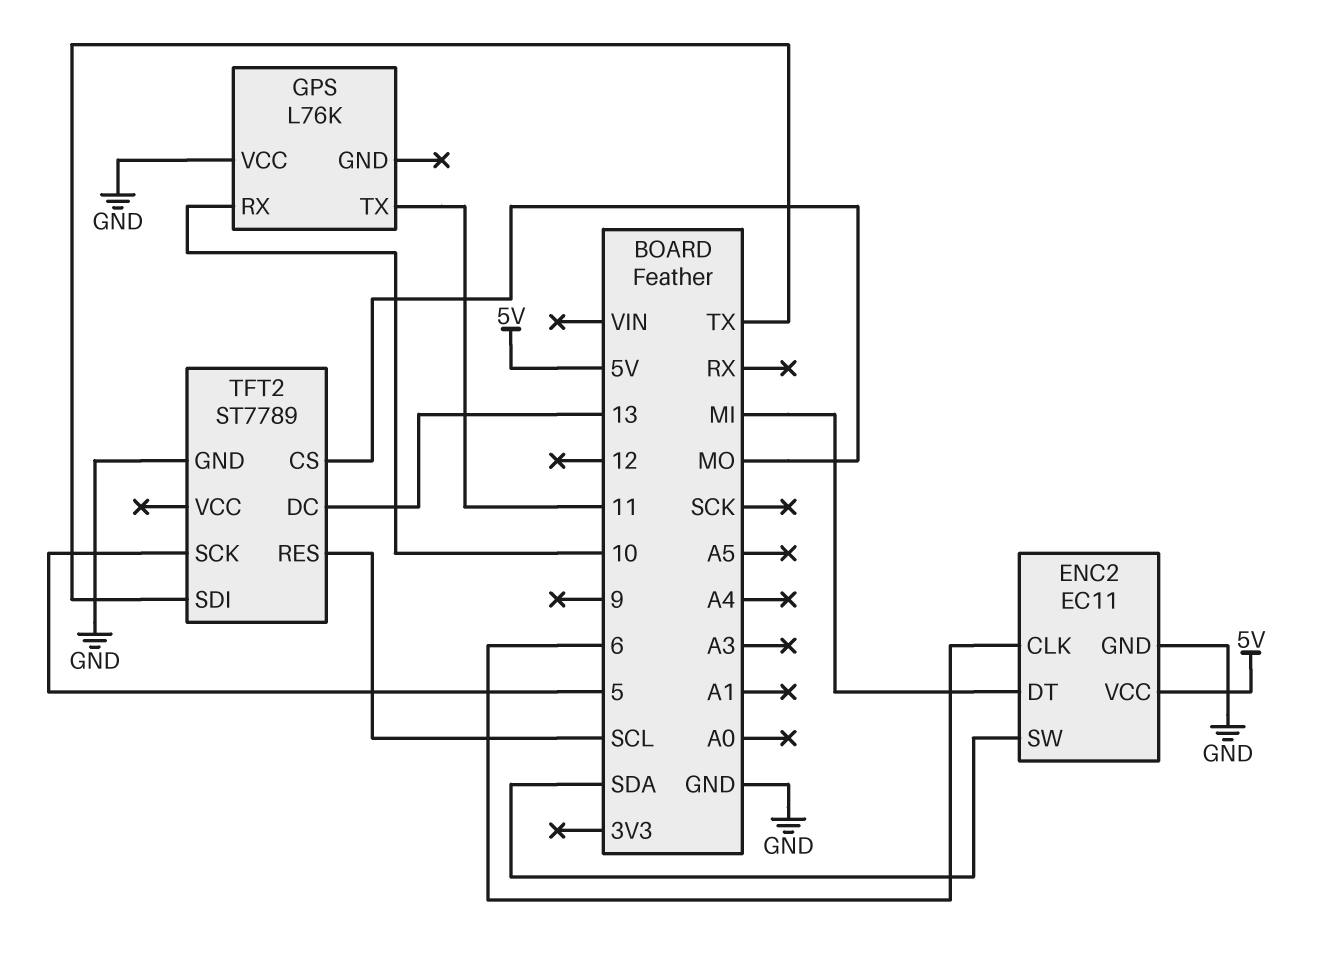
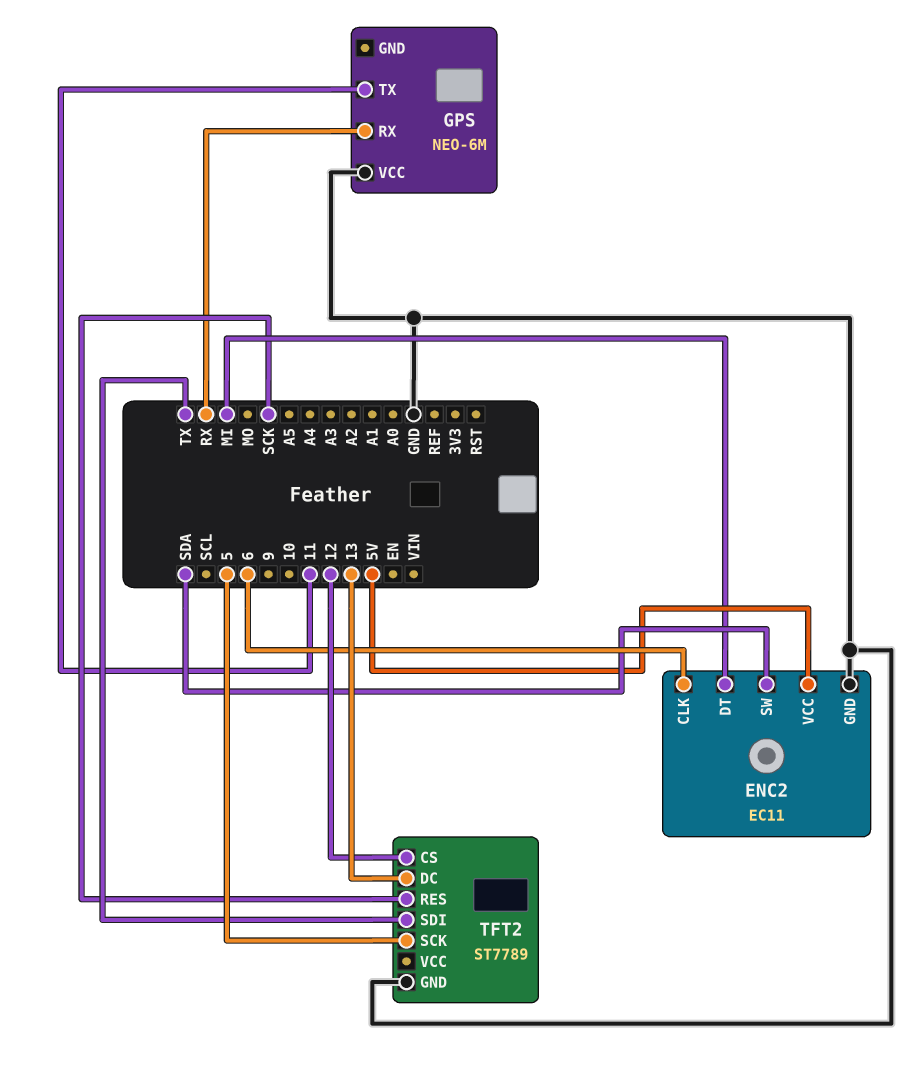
GPS: L76K -> NEO-6M
GPS pin RX: 10 -> RX
TFT2 pin CS: MO -> 12
TFT2 pin RES: SCL -> SCK

